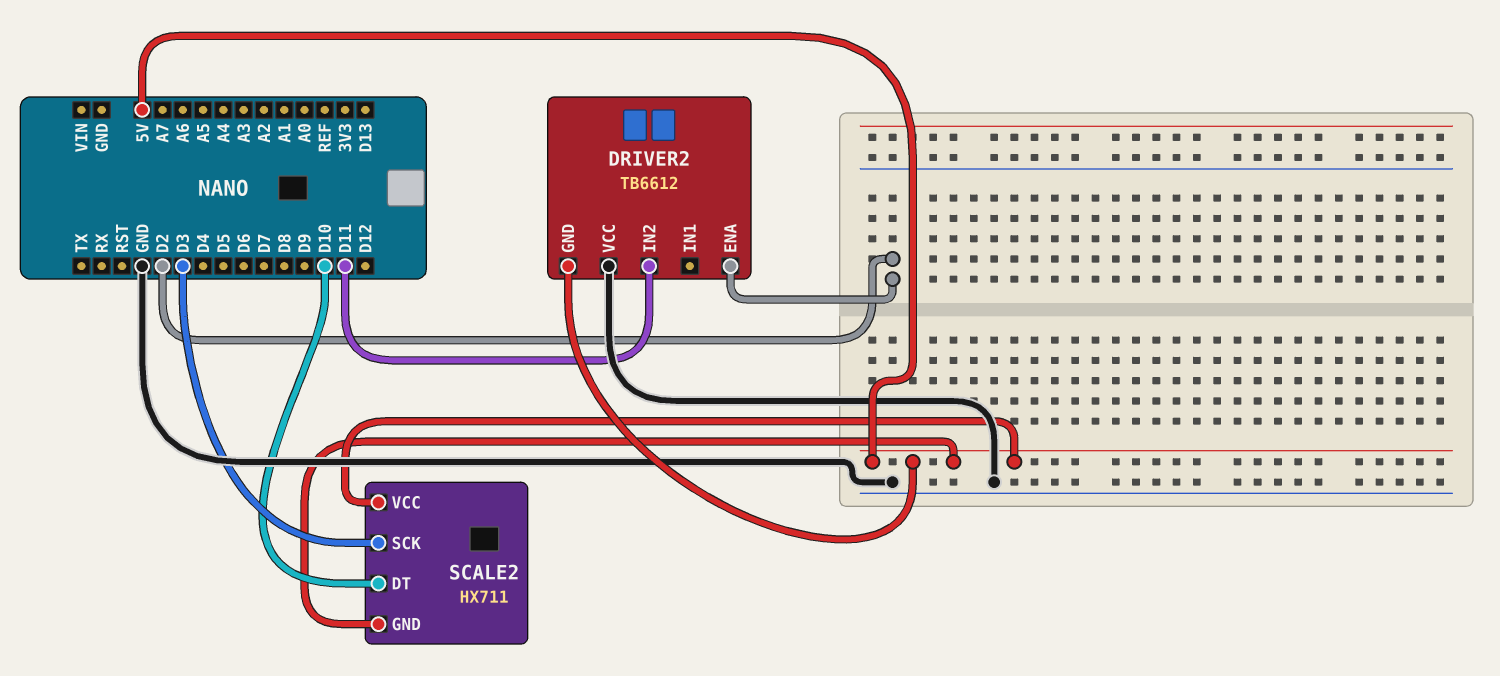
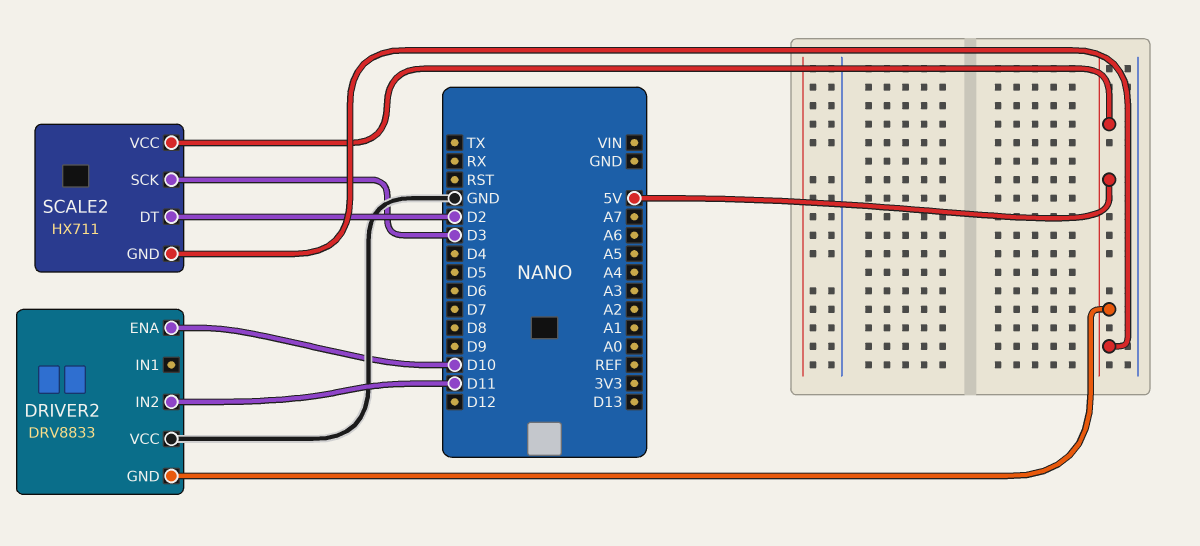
DRIVER2: TB6612 -> DRV8833
DRIVER2 pin ENA: D2 -> D10
SCALE2 pin DT: D10 -> D2

